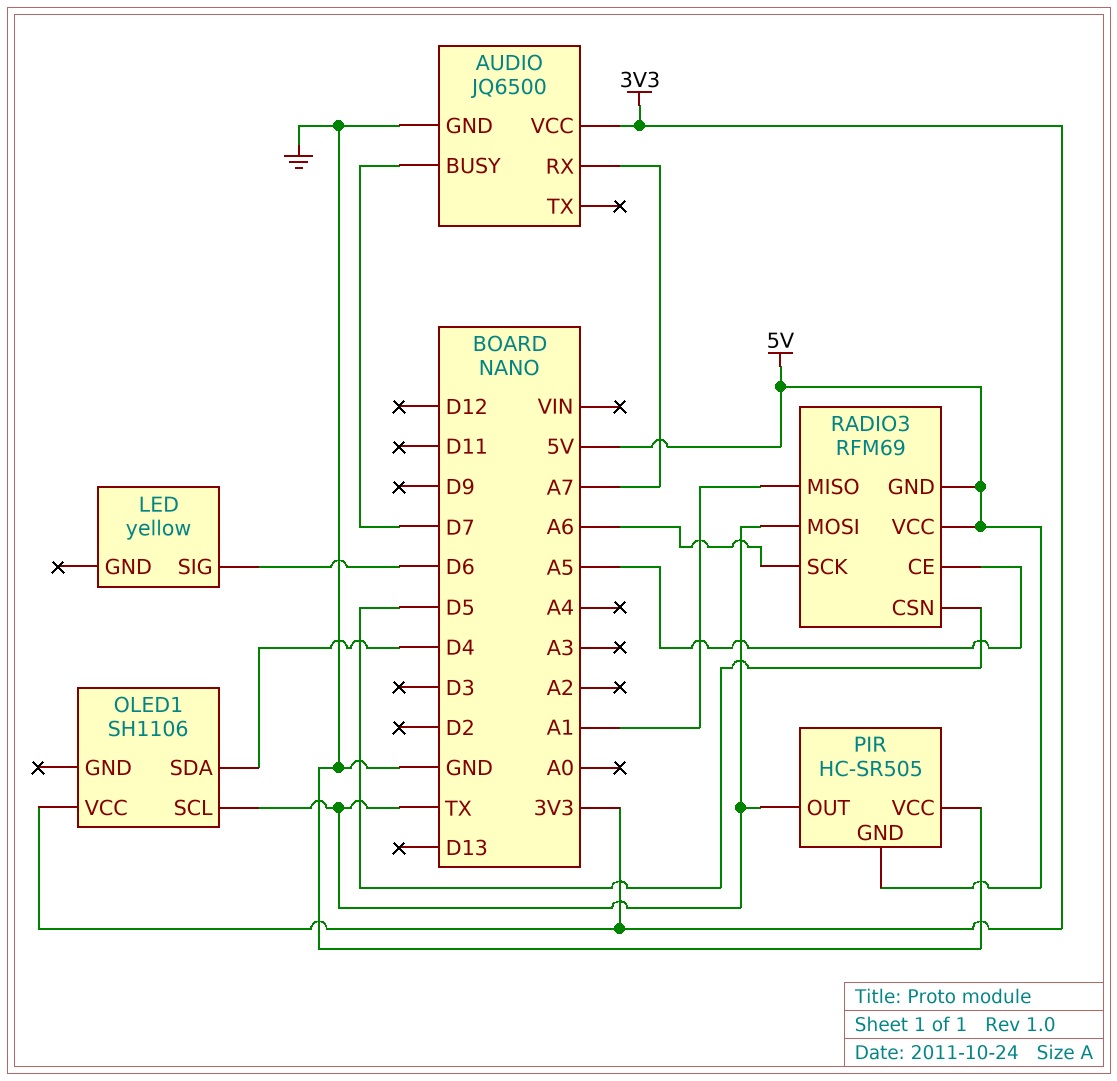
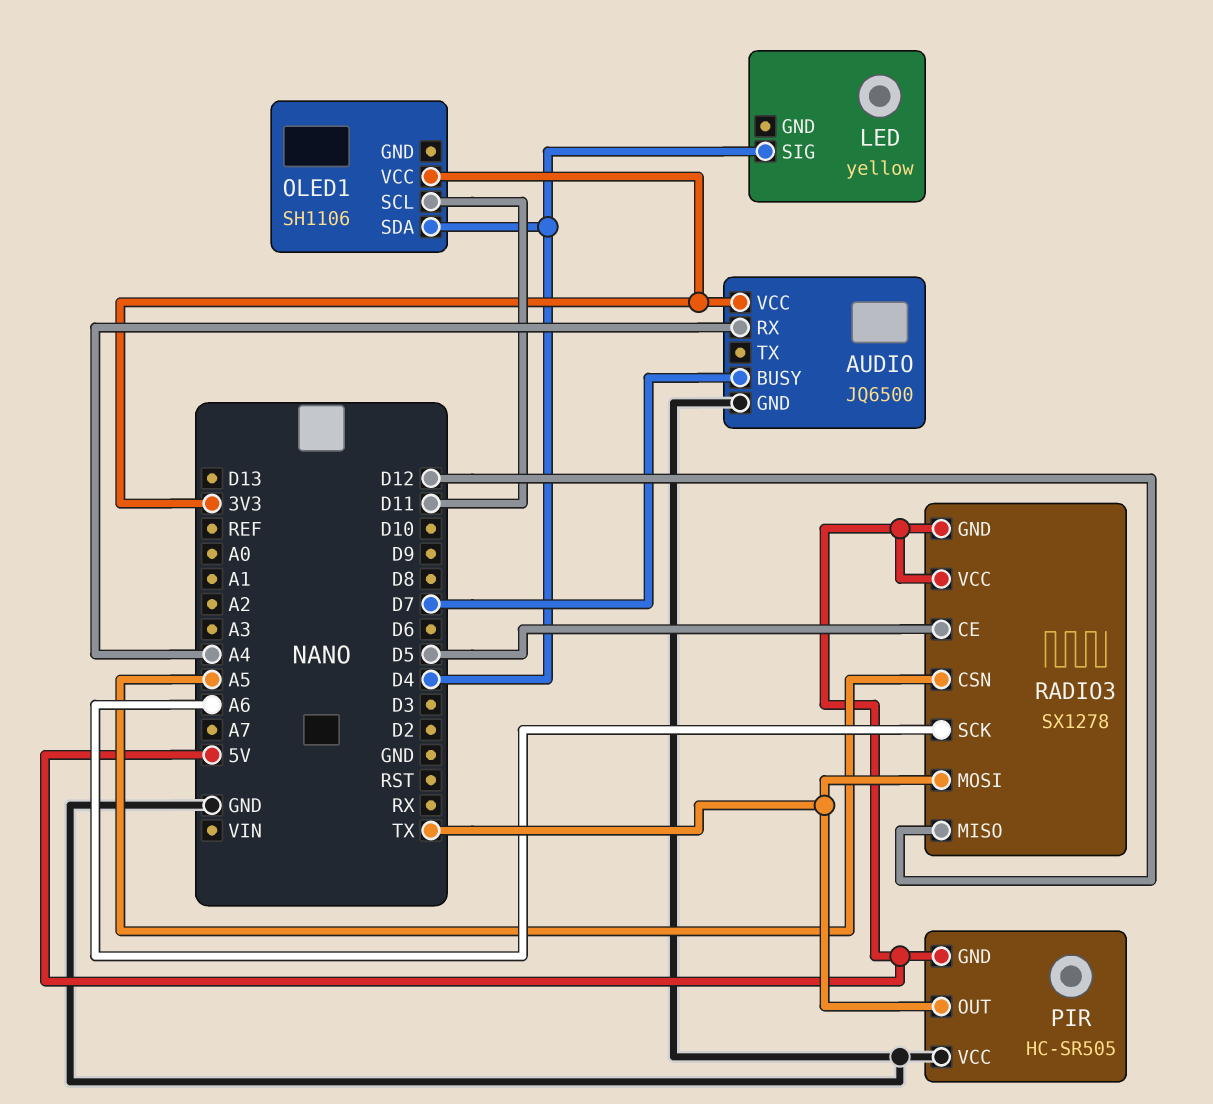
AUDIO pin RX: A7 -> A4
LED pin SIG: D6 -> D4
OLED1 pin SCL: TX -> D11
RADIO3: RFM69 -> SX1278
RADIO3 pin CE: A5 -> D5
RADIO3 pin CSN: D5 -> A5
RADIO3 pin MISO: A1 -> D12

